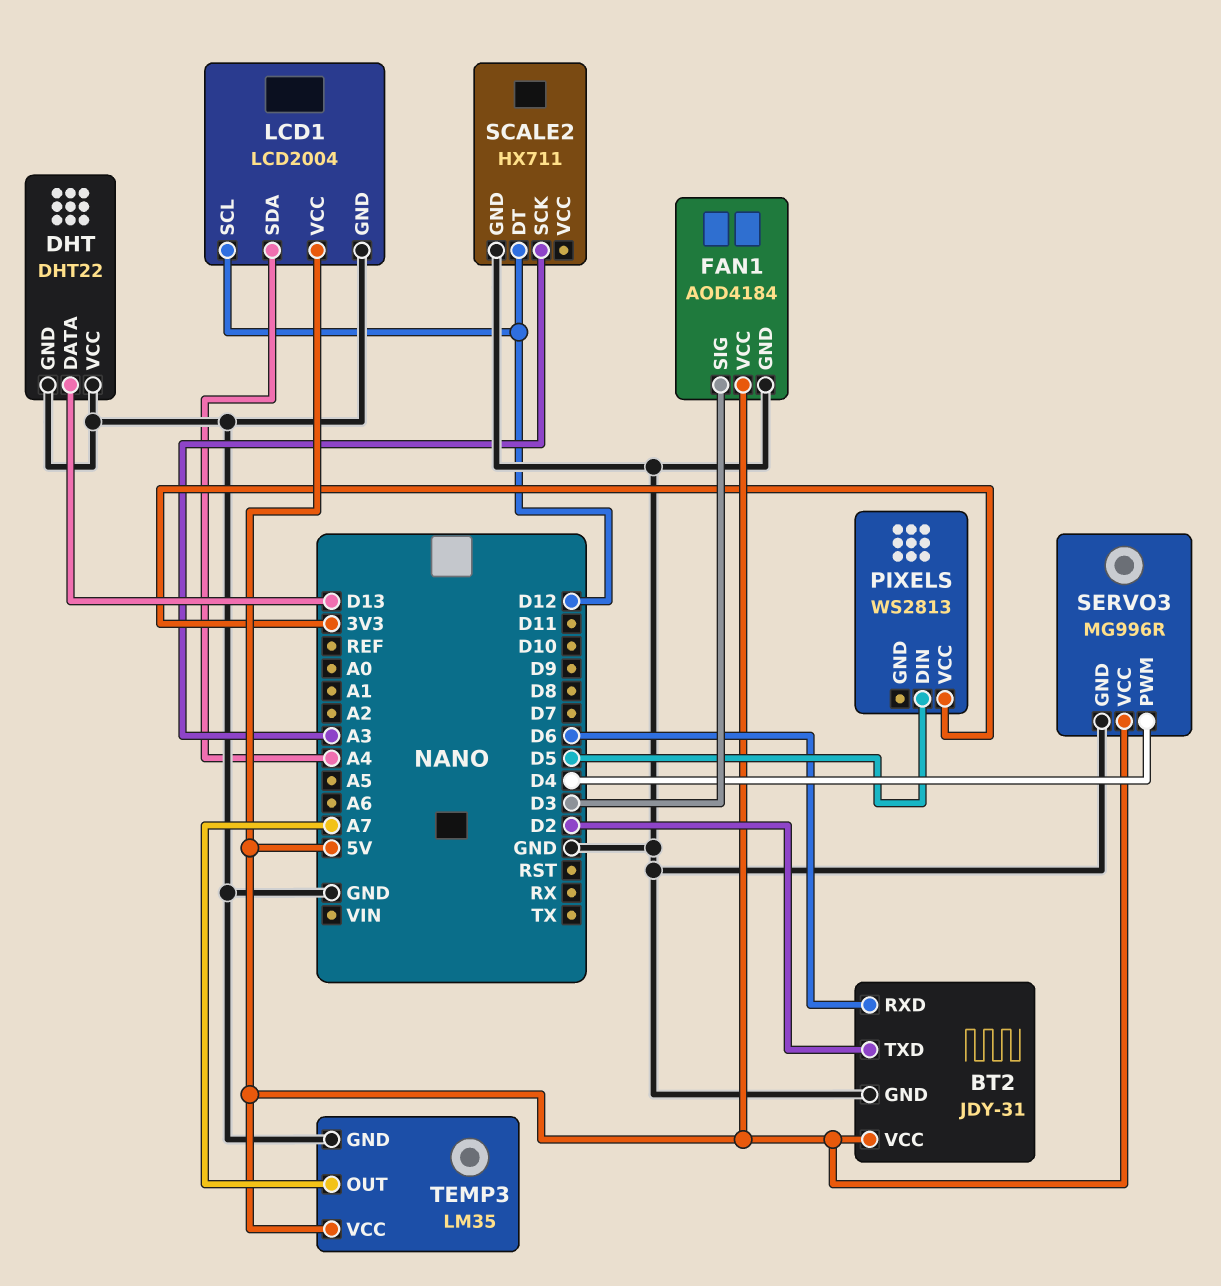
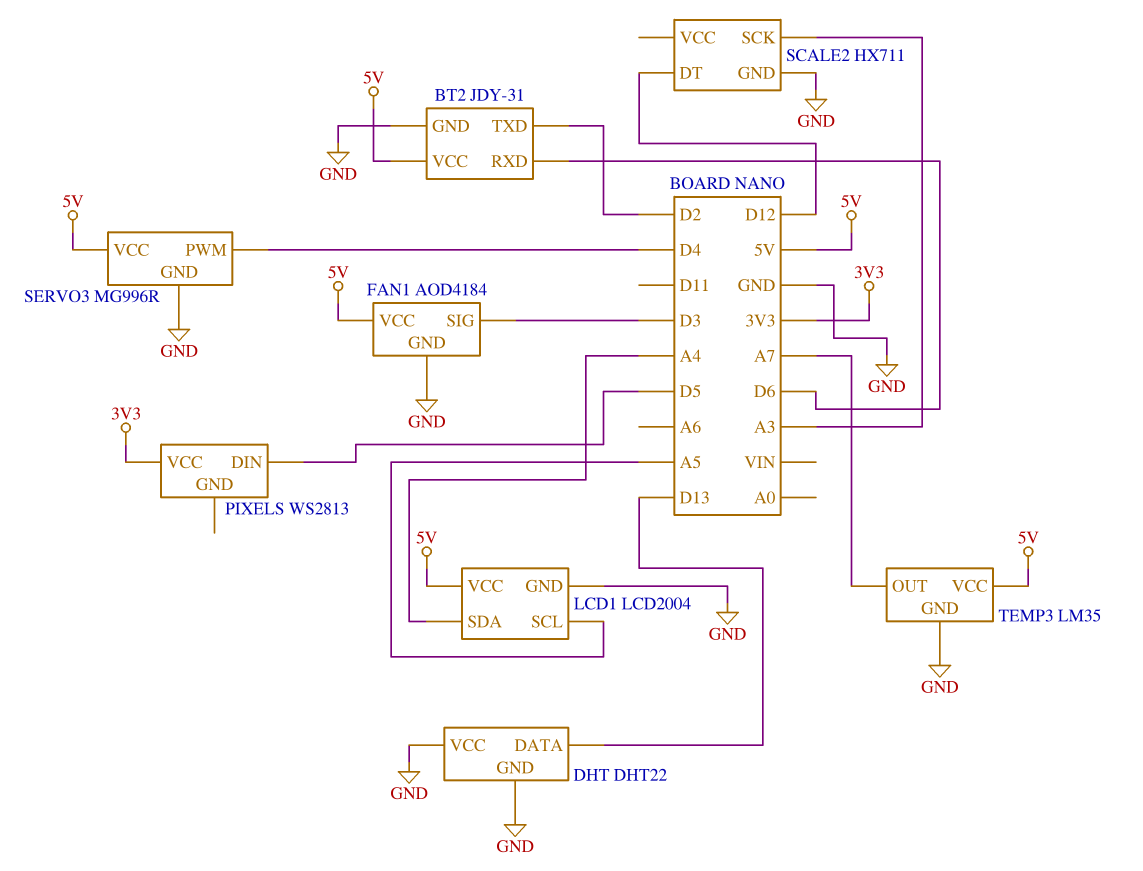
LCD1 pin SCL: D12 -> A5

